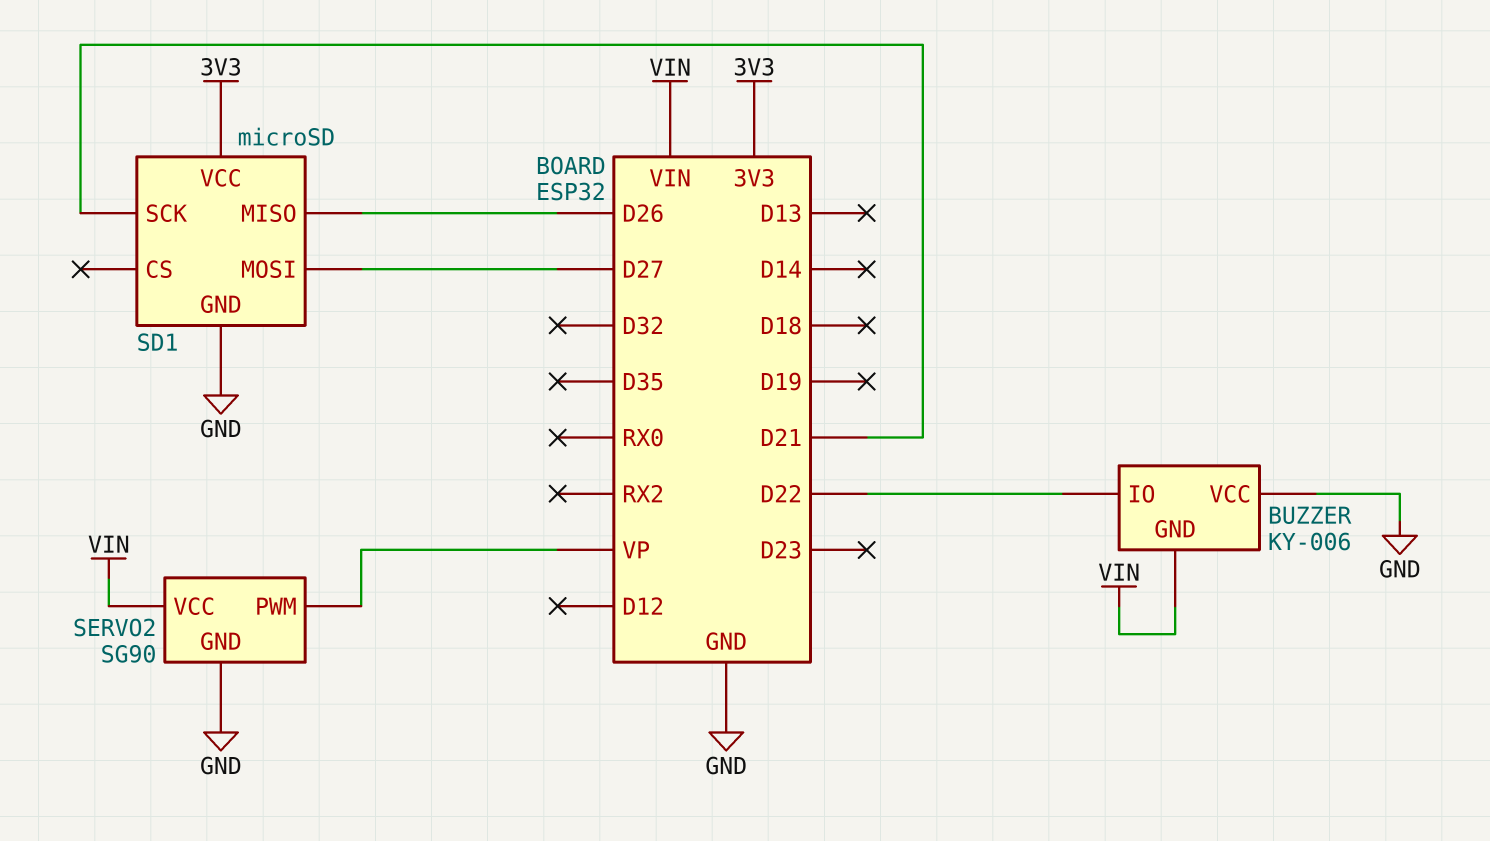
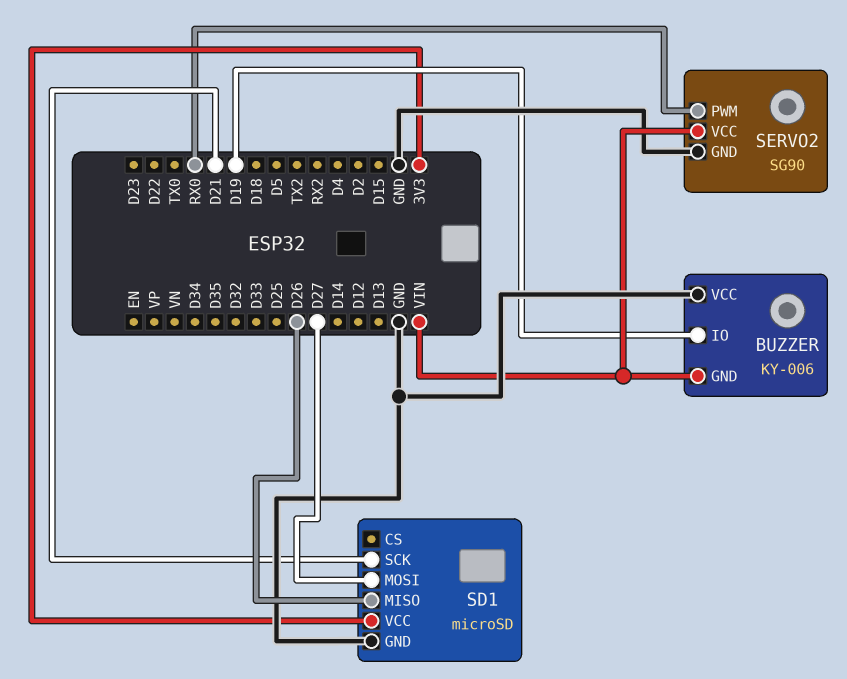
BUZZER pin IO: D22 -> D19
SERVO2 pin PWM: VP -> RX0

